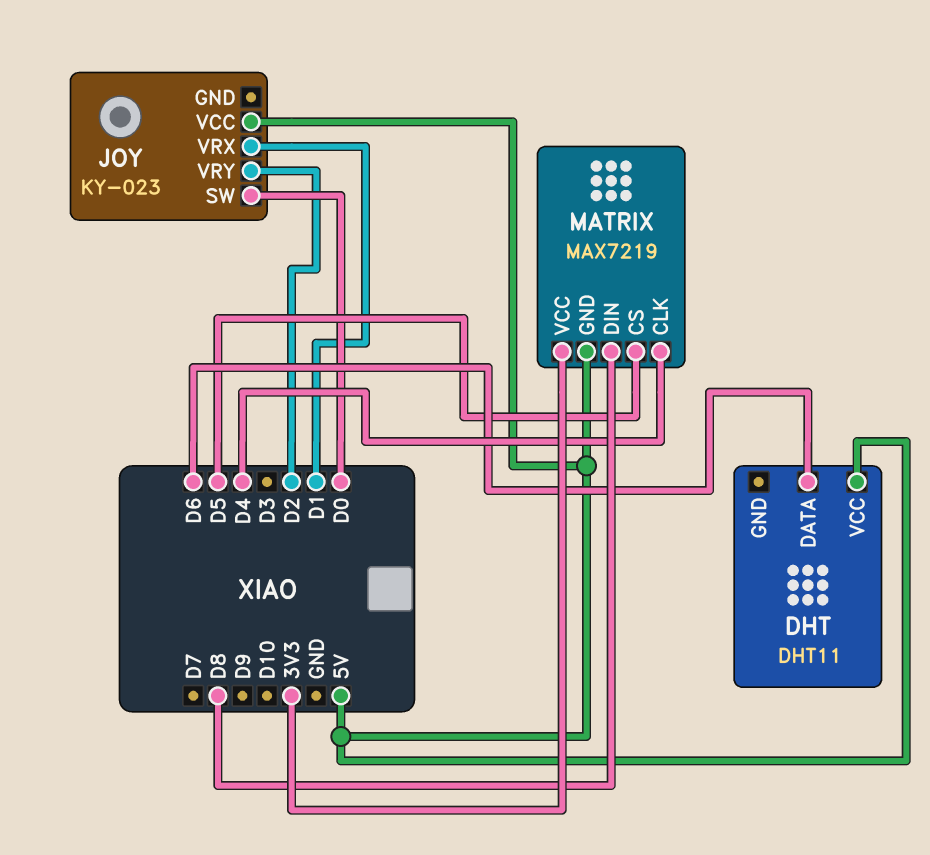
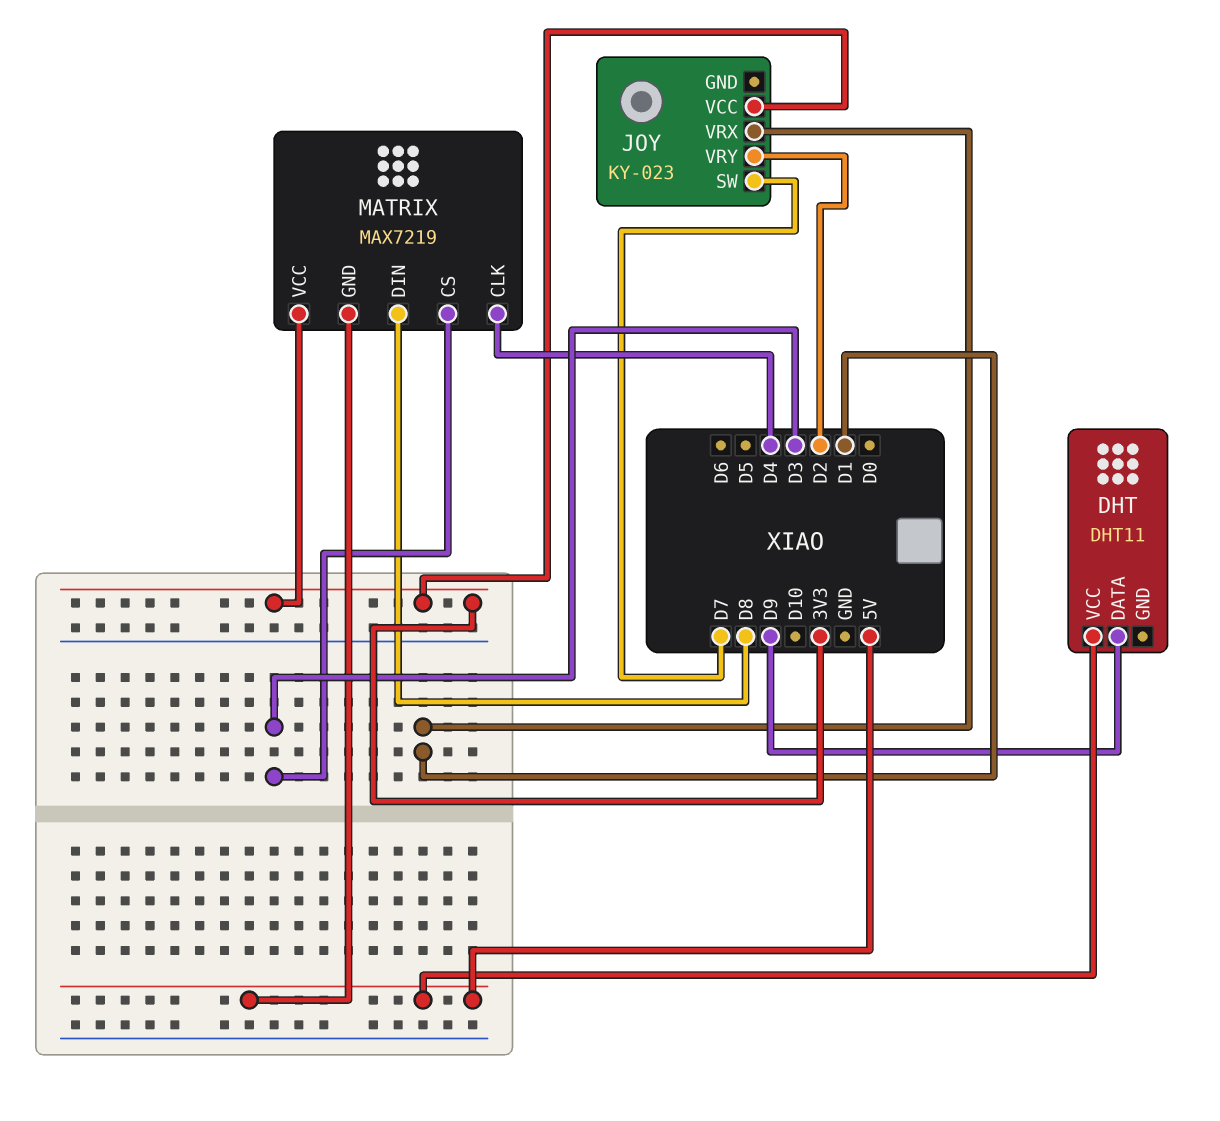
DHT pin DATA: D6 -> D9
JOY pin SW: D0 -> D7
JOY pin VCC: 5V -> 3V3
MATRIX pin CS: D5 -> D3

